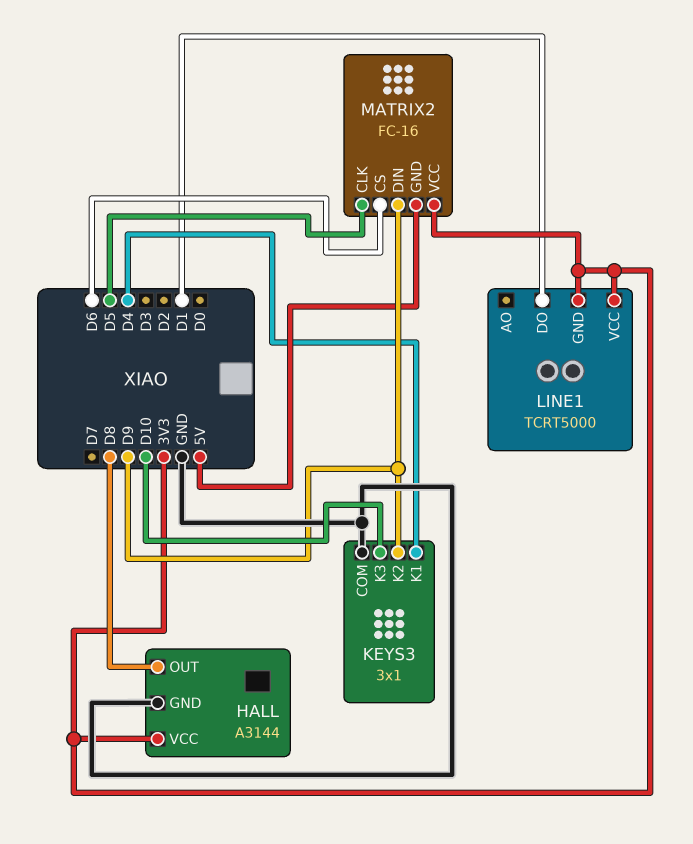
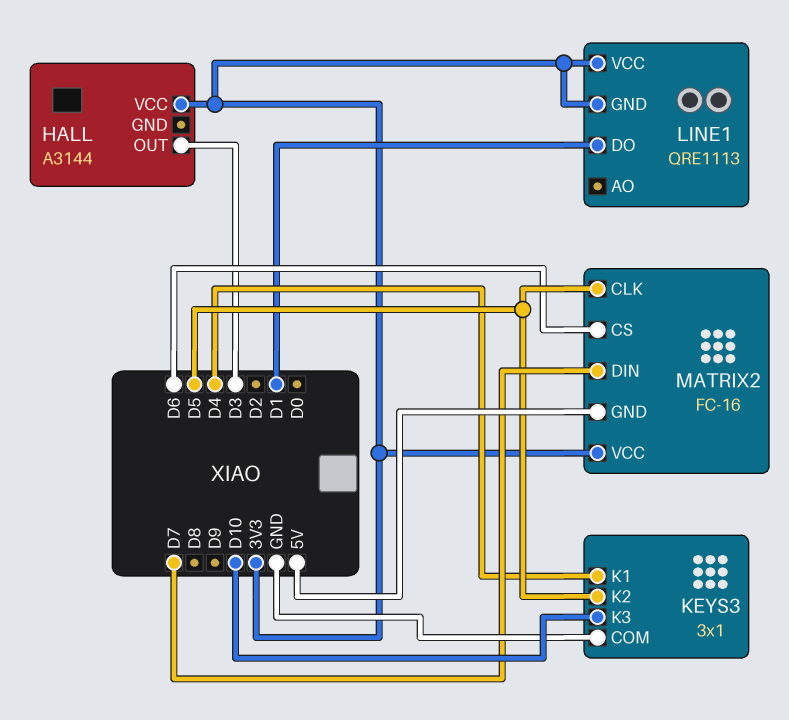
HALL pin GND: GND -> none
HALL pin OUT: D8 -> D3
KEYS3 pin K2: D9 -> D5
LINE1: TCRT5000 -> QRE1113
MATRIX2 pin DIN: D9 -> D7

